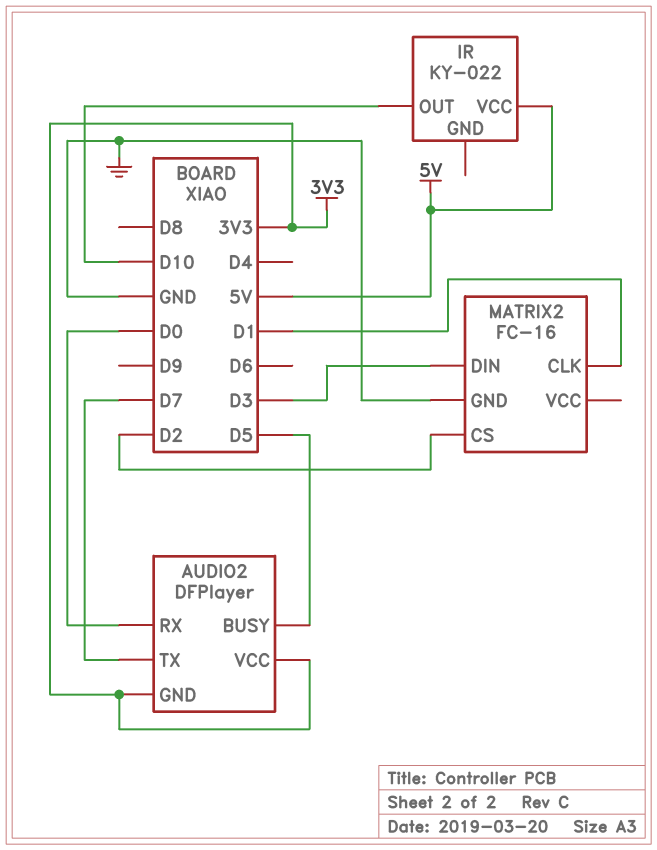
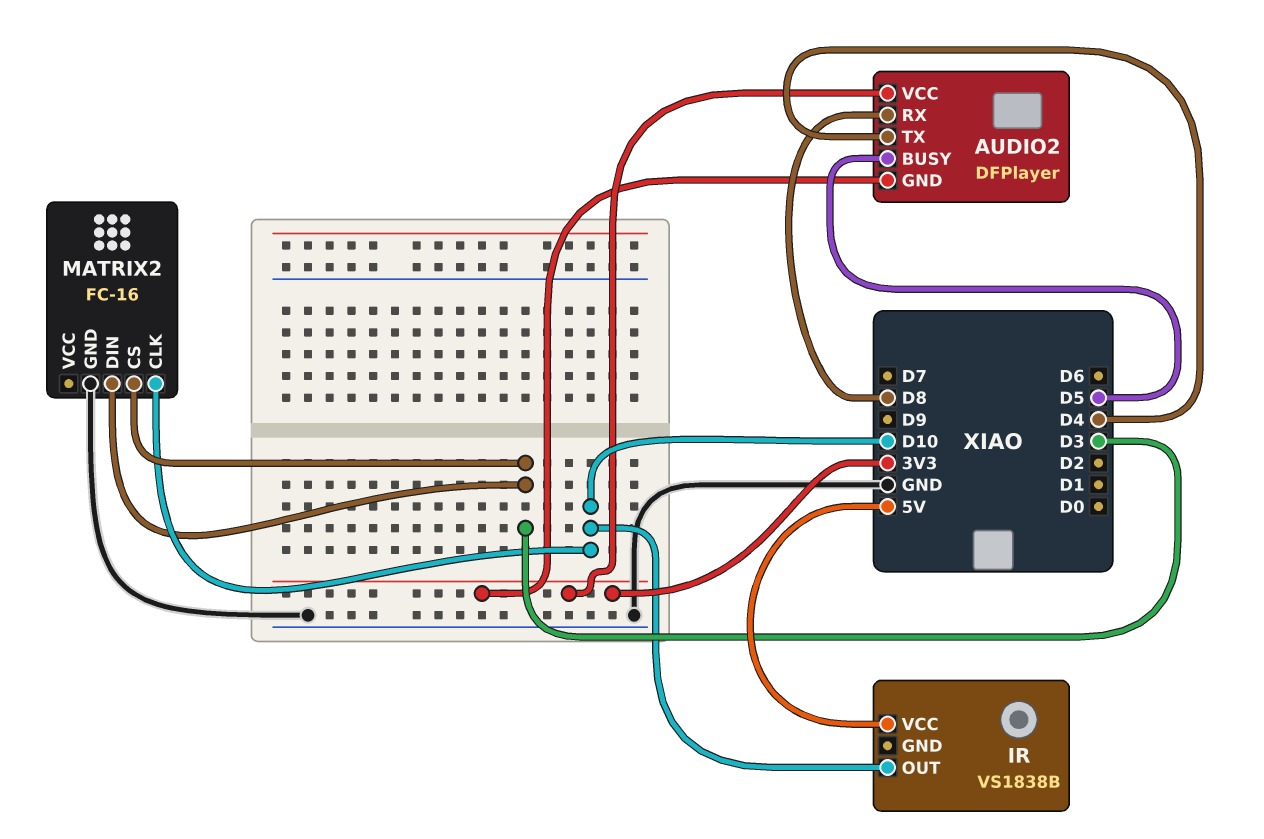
AUDIO2 pin RX: D0 -> D8
AUDIO2 pin TX: D7 -> D4
IR: KY-022 -> VS1838B
MATRIX2 pin CLK: D1 -> D10
MATRIX2 pin CS: D2 -> D3

